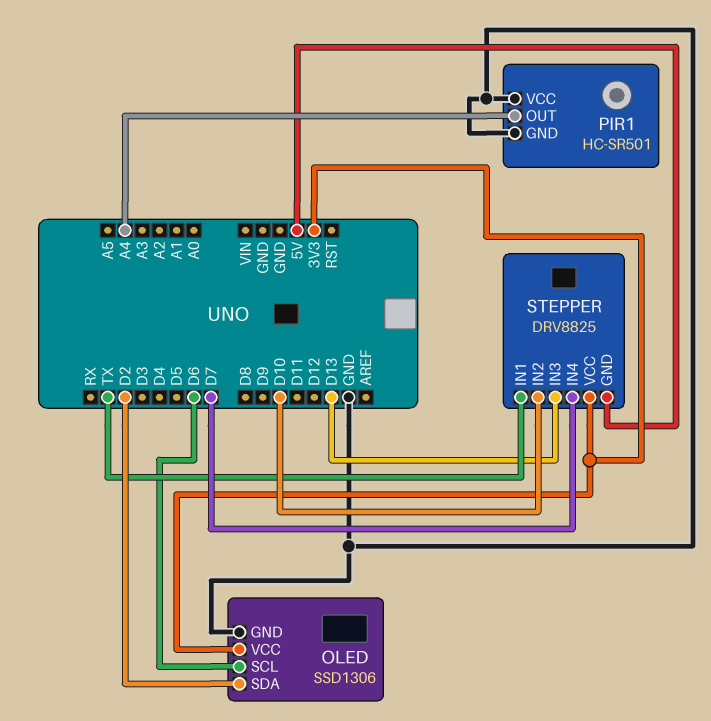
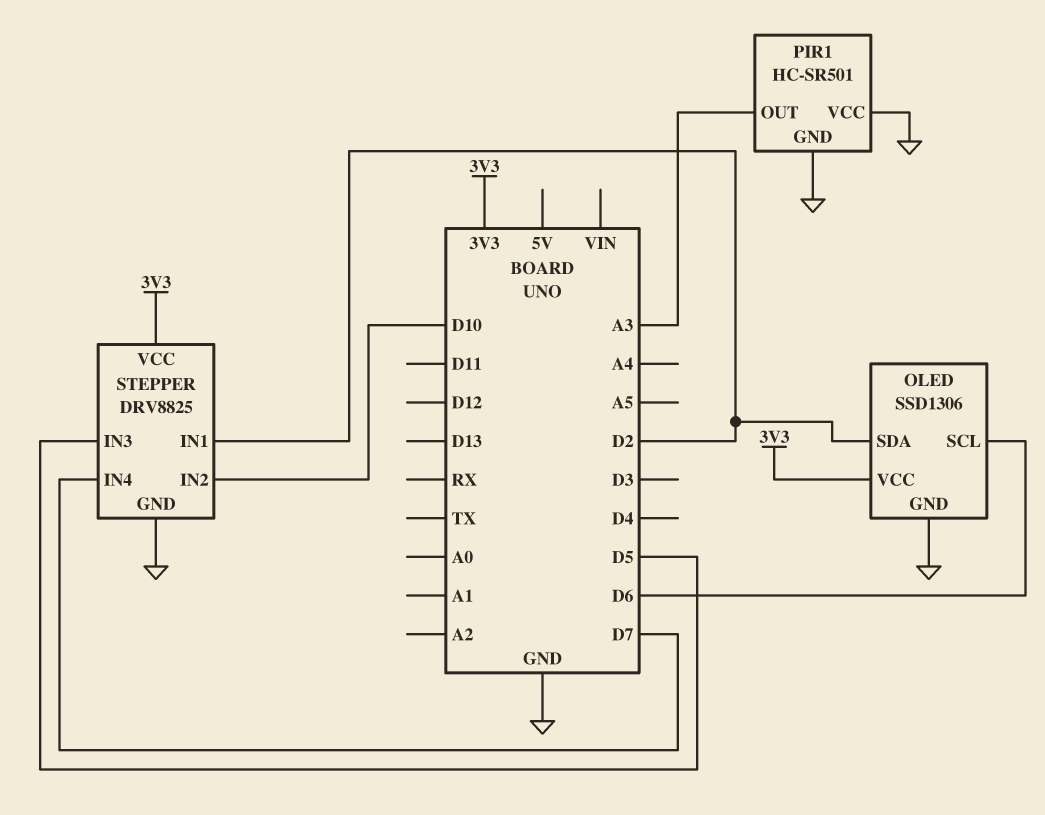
PIR1 pin OUT: A4 -> A3
STEPPER pin GND: 5V -> GND
STEPPER pin IN1: TX -> D2
STEPPER pin IN3: D13 -> D5

